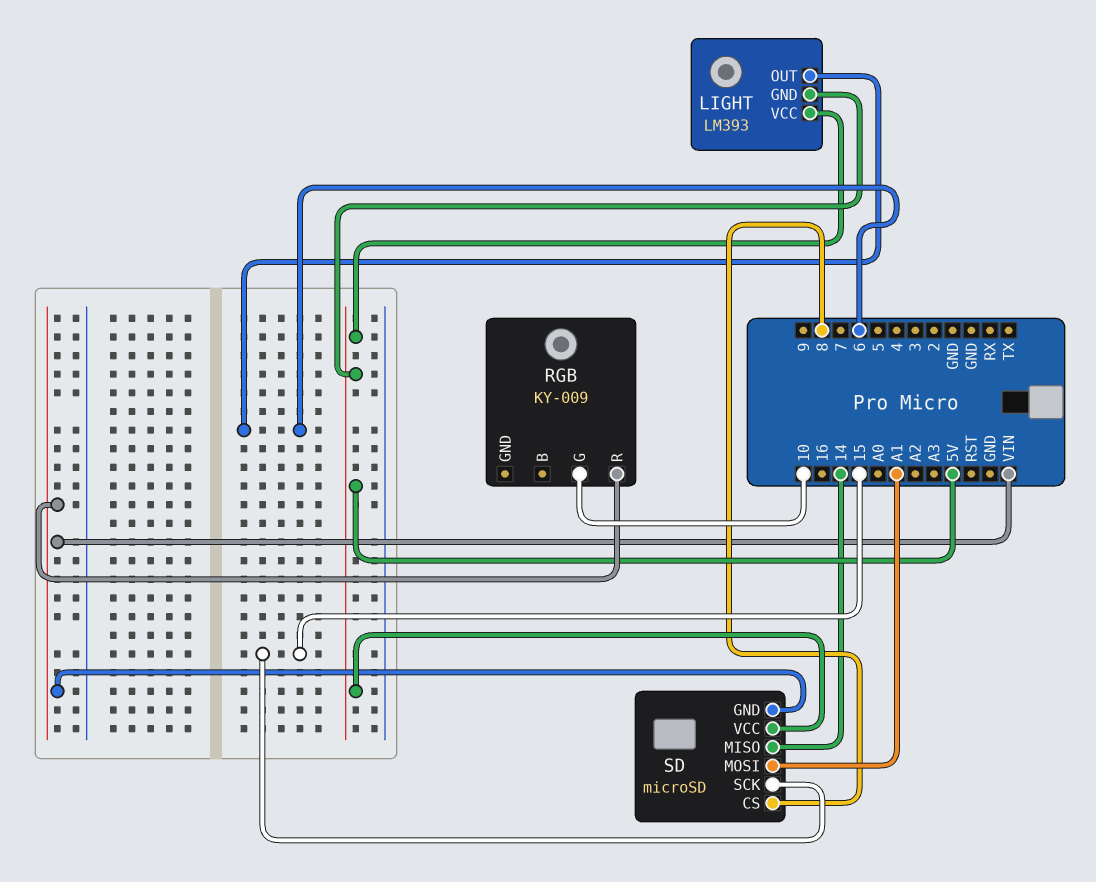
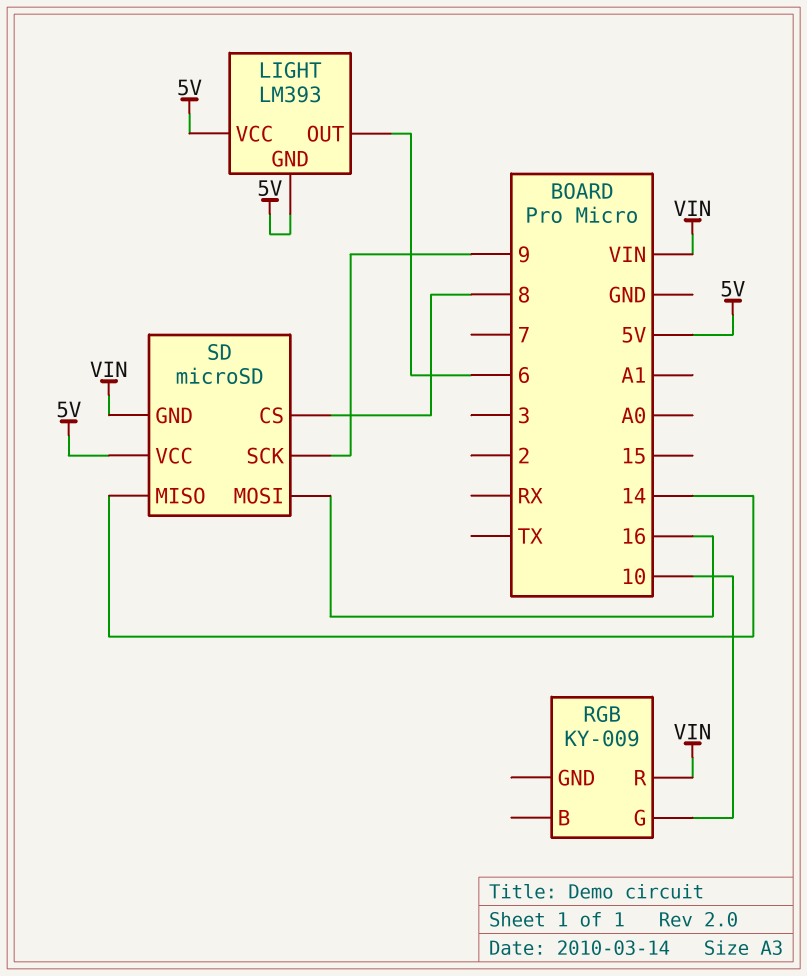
SD pin MOSI: A1 -> 16
SD pin SCK: 15 -> 9

